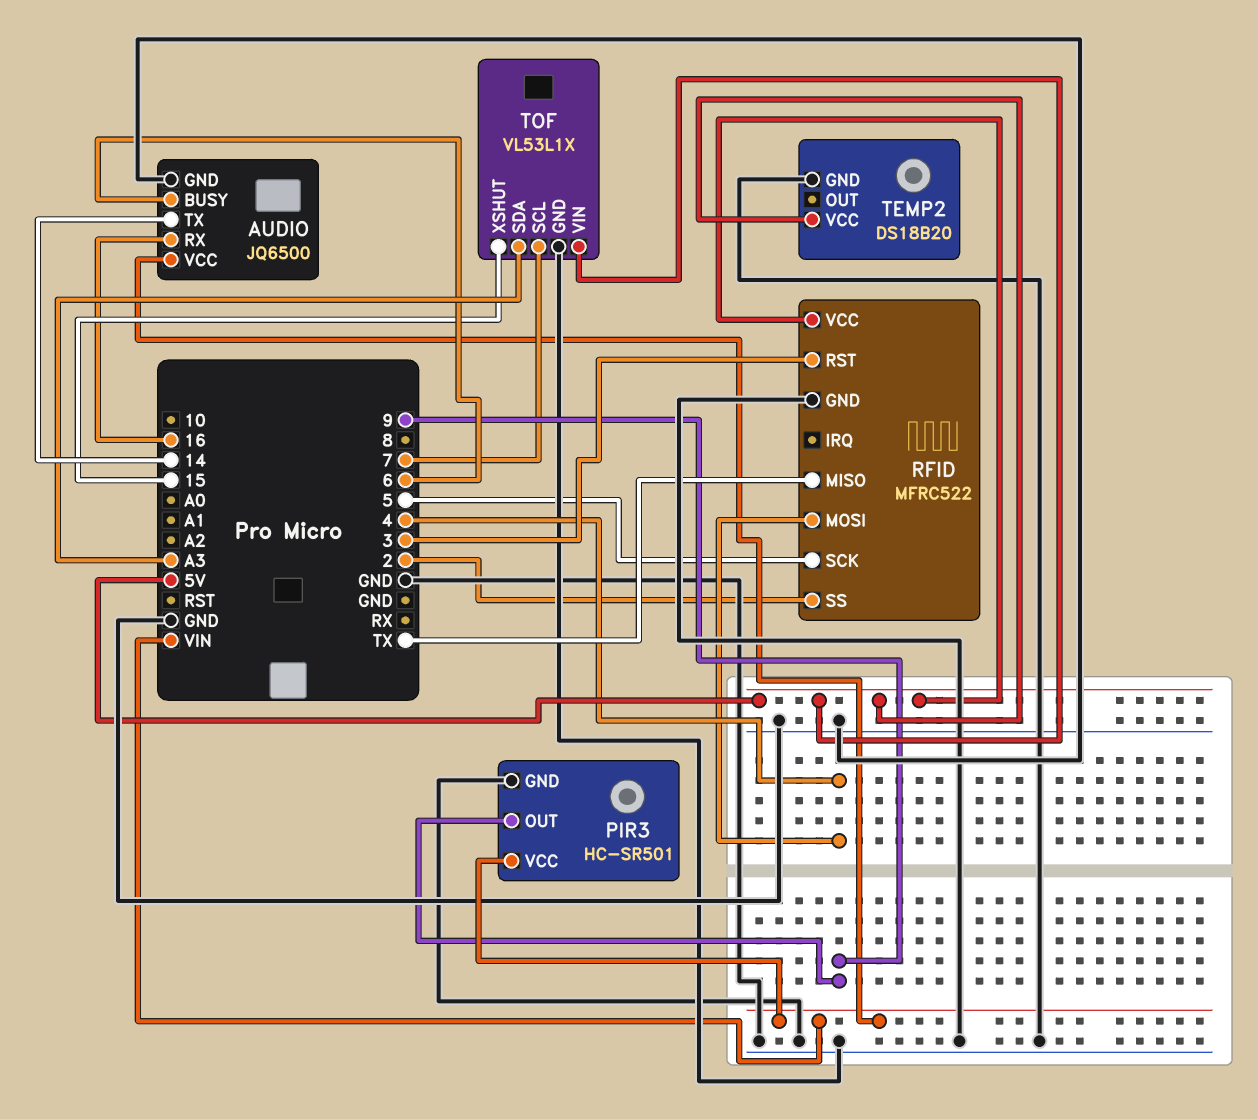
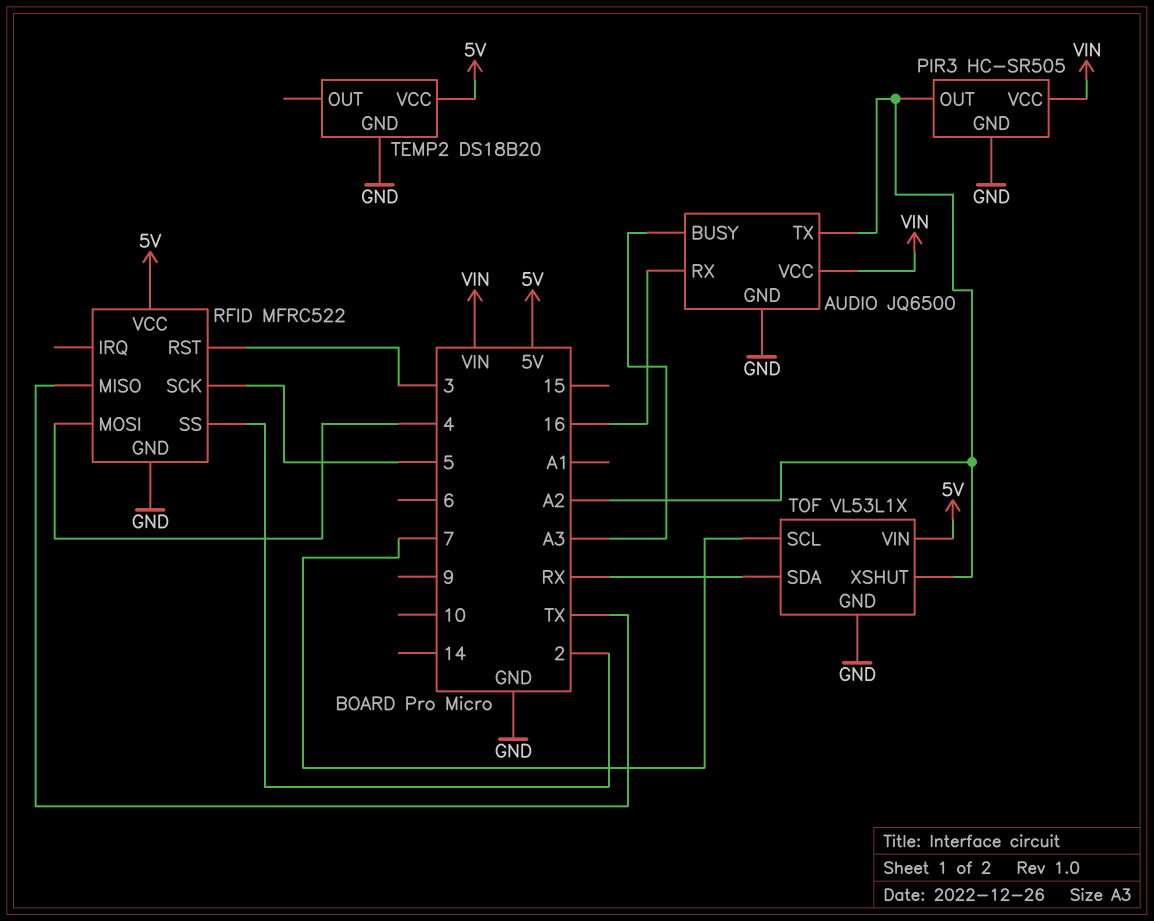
AUDIO pin BUSY: 6 -> A3
AUDIO pin TX: 14 -> A2
PIR3: HC-SR501 -> HC-SR505
PIR3 pin OUT: 9 -> A2
TOF pin SDA: A3 -> RX
TOF pin XSHUT: 15 -> A2

